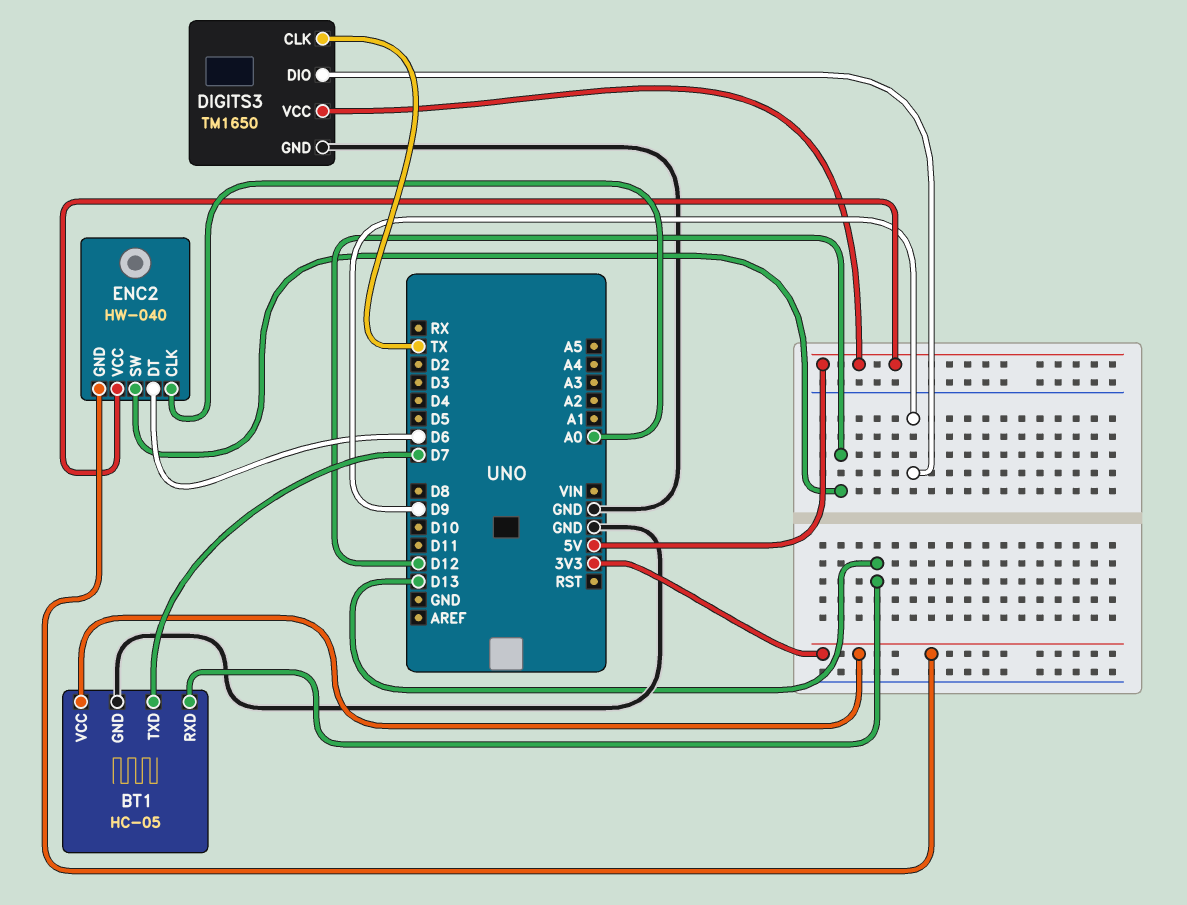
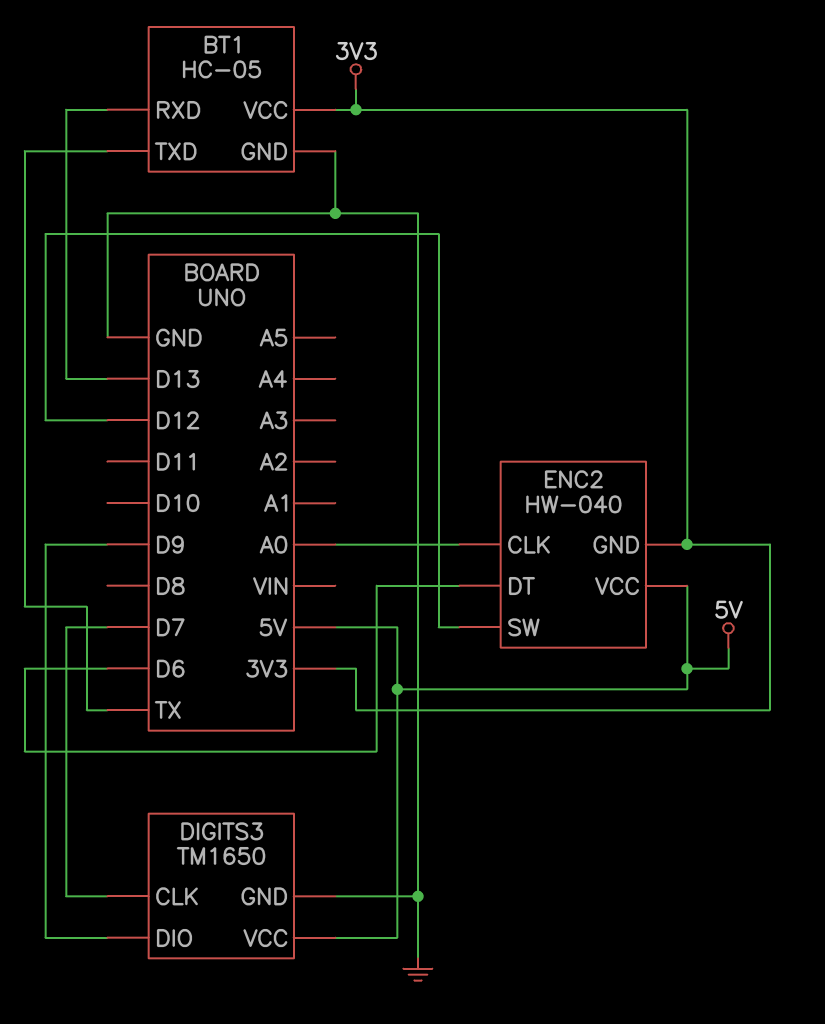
BT1 pin TXD: D7 -> TX
DIGITS3 pin CLK: TX -> D7

